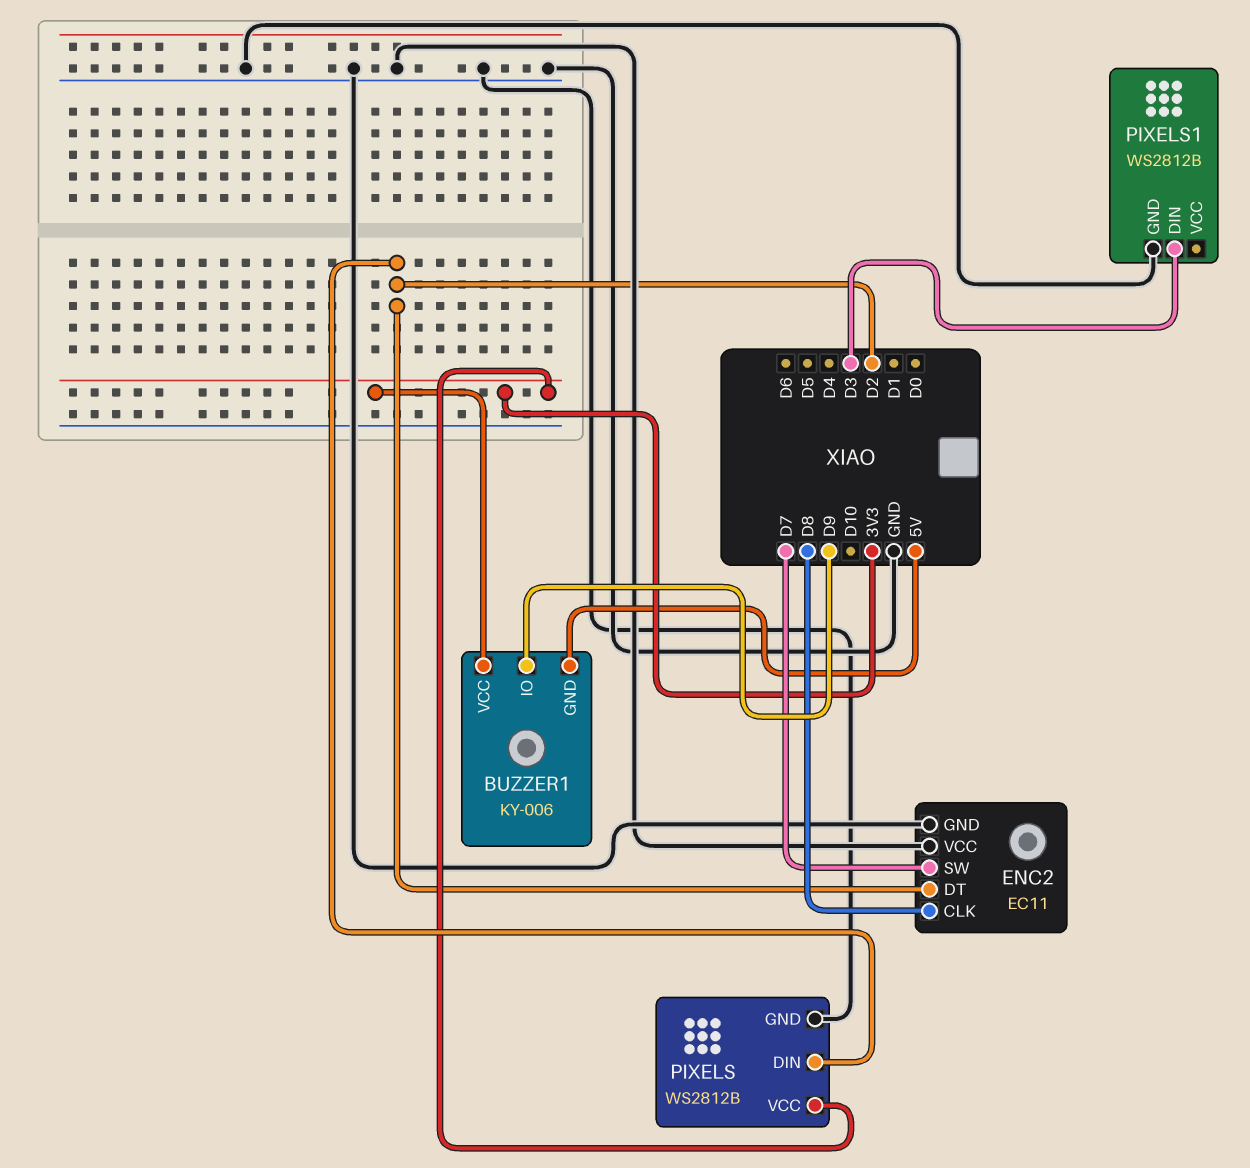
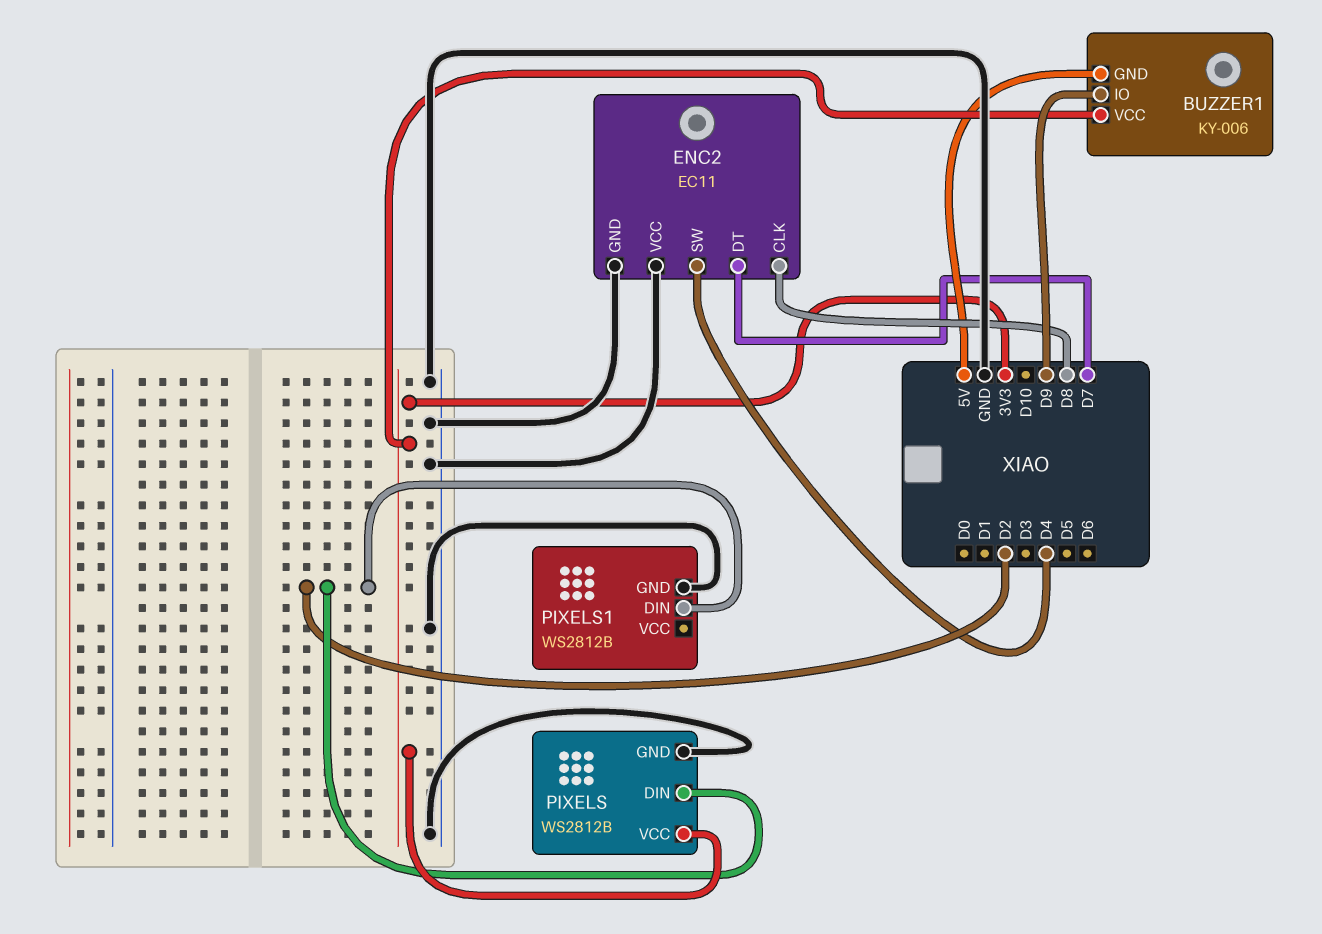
ENC2 pin DT: D2 -> D7
ENC2 pin SW: D7 -> D4
PIXELS1 pin DIN: D3 -> D2

